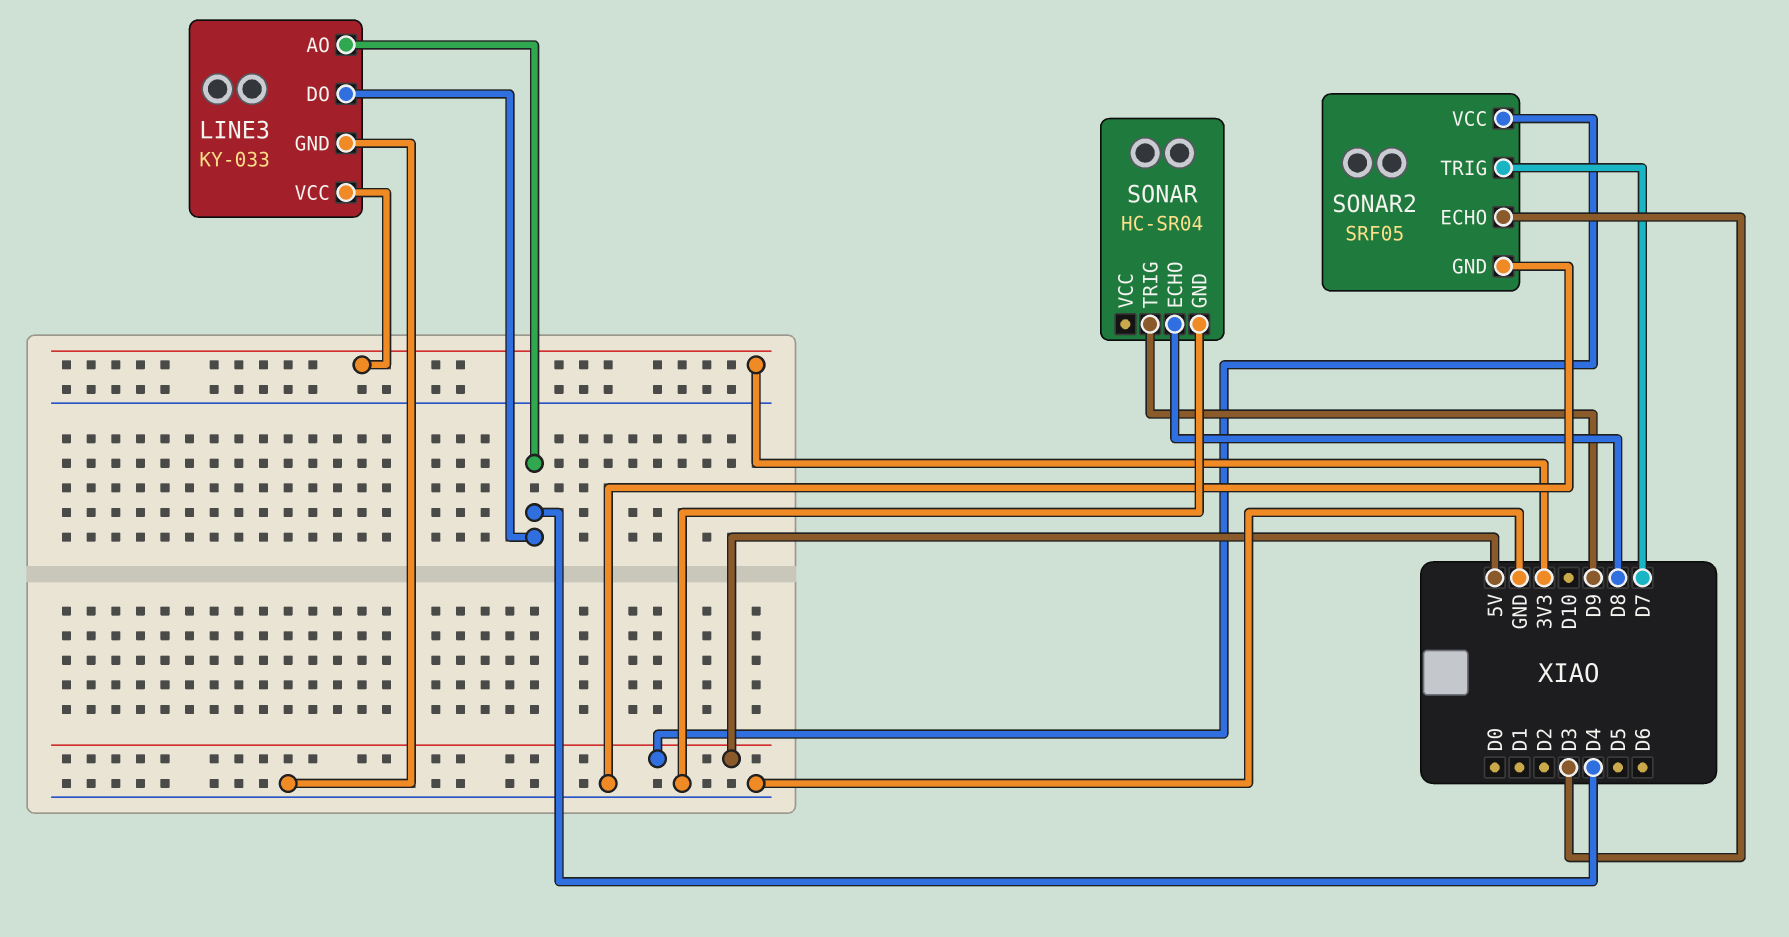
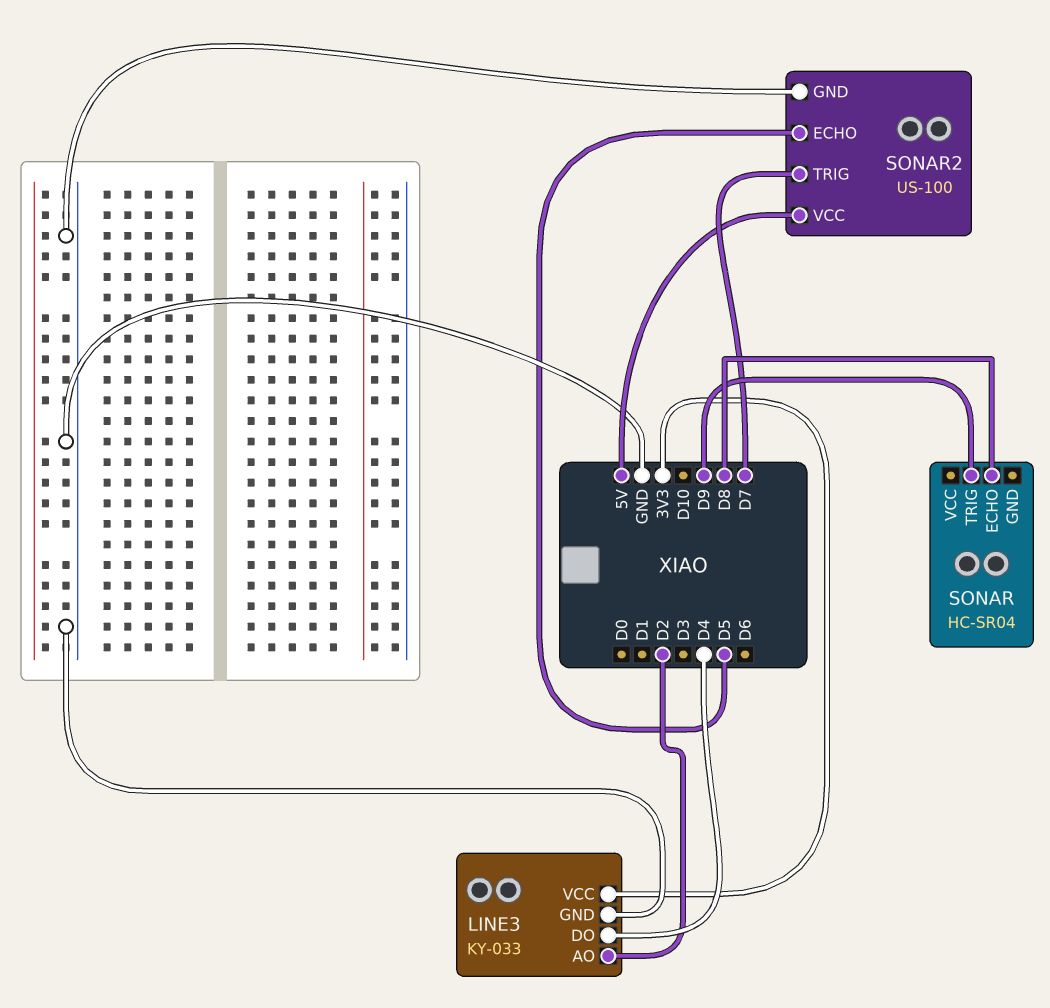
LINE3 pin AO: D4 -> D2
SONAR pin GND: GND -> none
SONAR2: SRF05 -> US-100
SONAR2 pin ECHO: D3 -> D5

